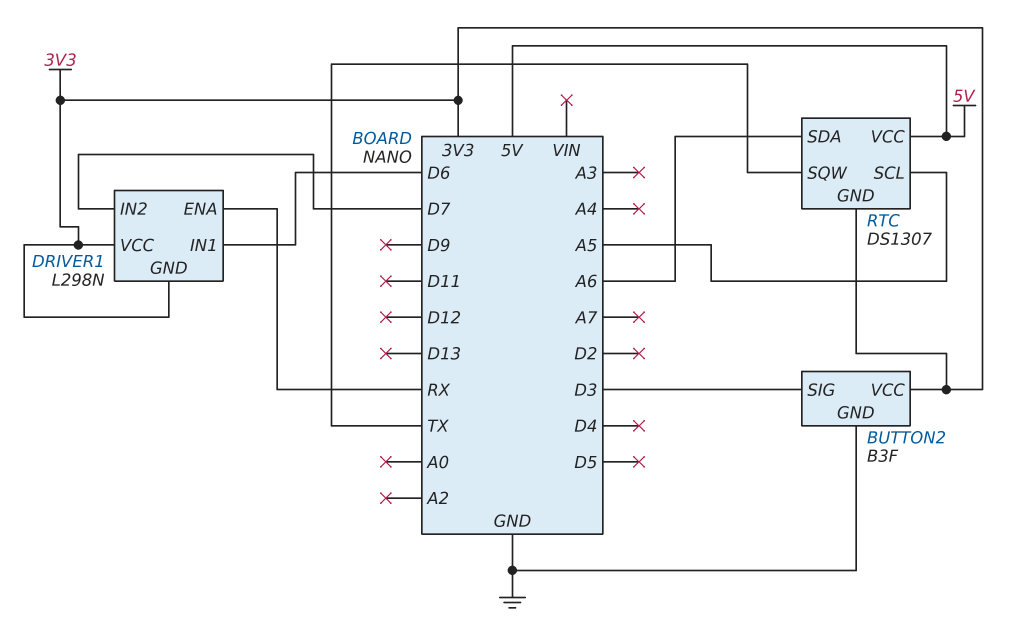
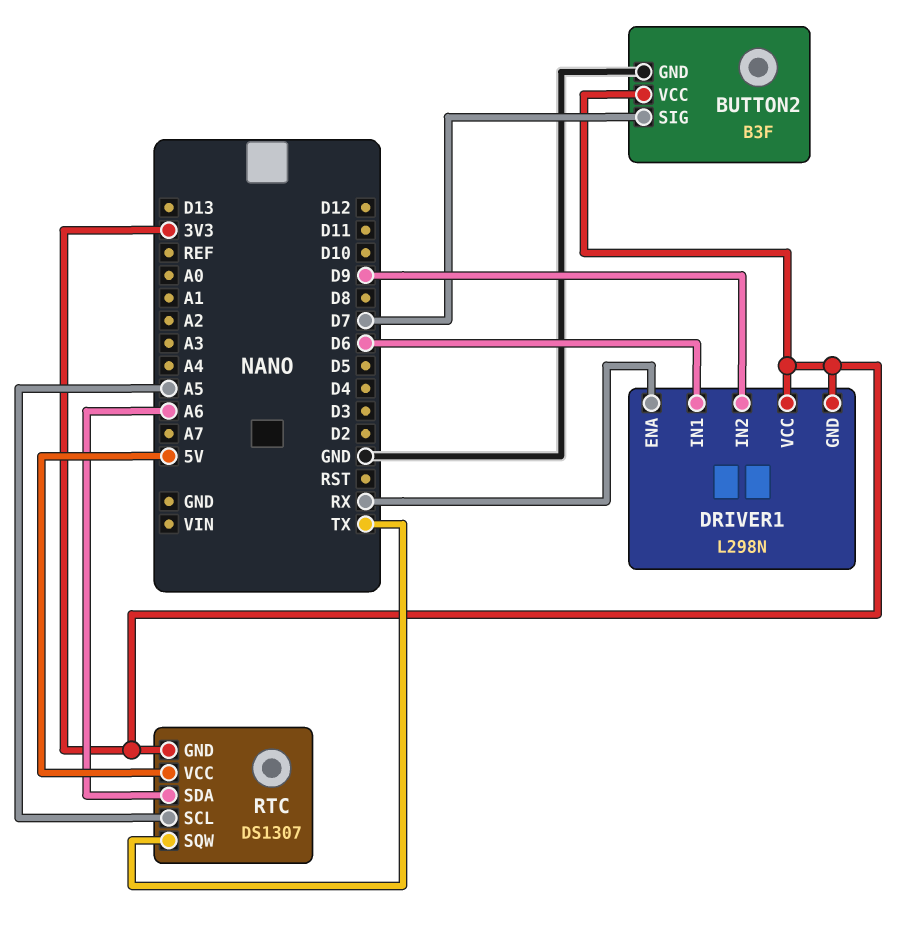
BUTTON2 pin SIG: D3 -> D7
DRIVER1 pin IN2: D7 -> D9

